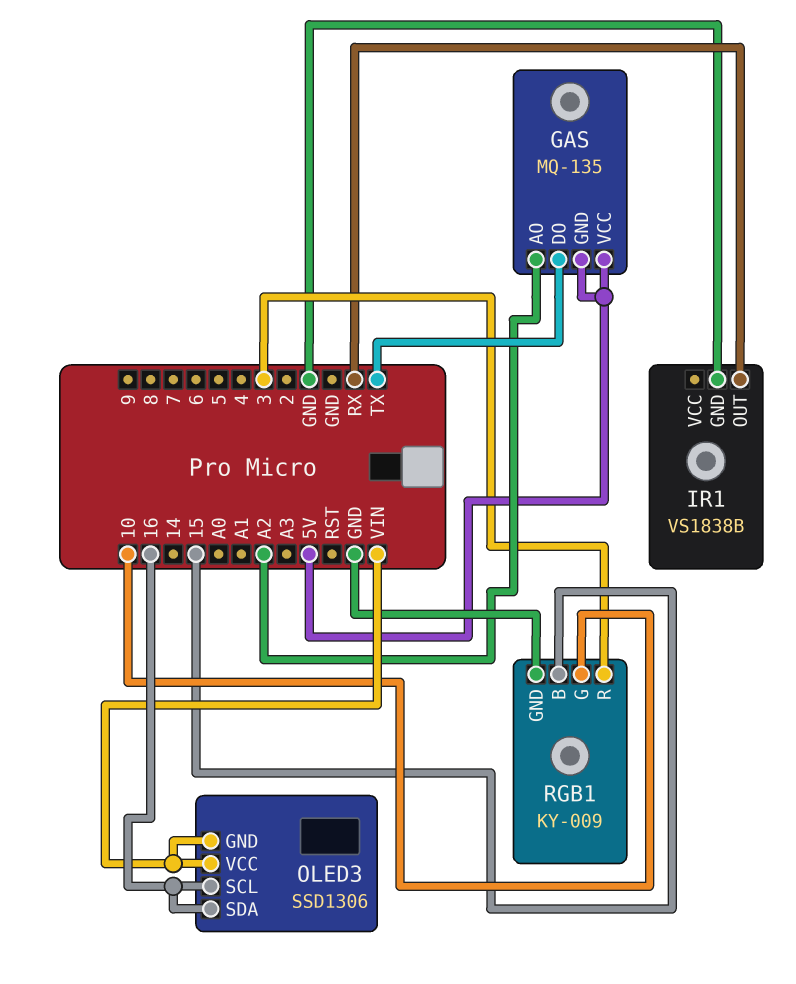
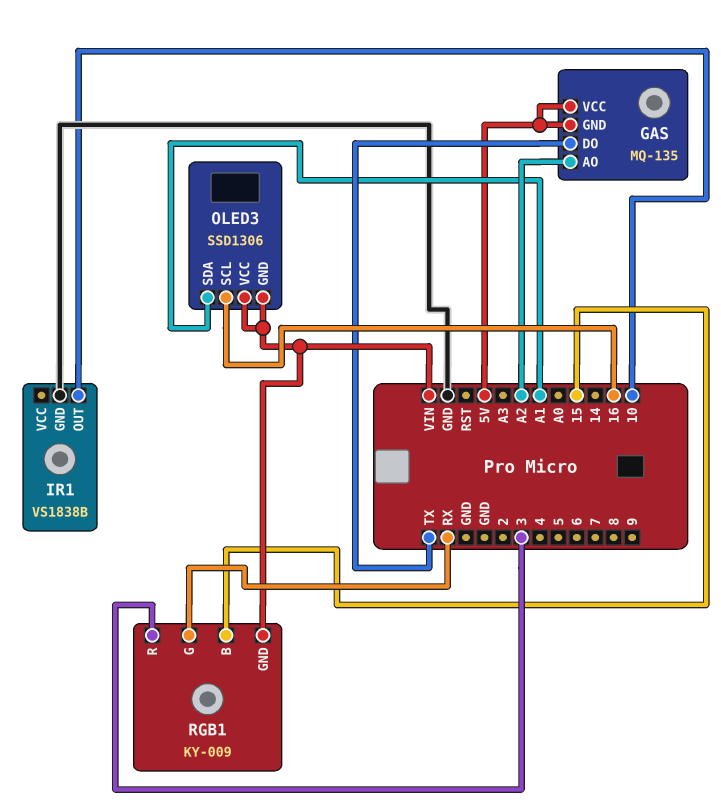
IR1 pin OUT: RX -> 10
OLED3 pin SDA: 16 -> A1
RGB1 pin G: 10 -> RX
RGB1 pin GND: GND -> VIN

